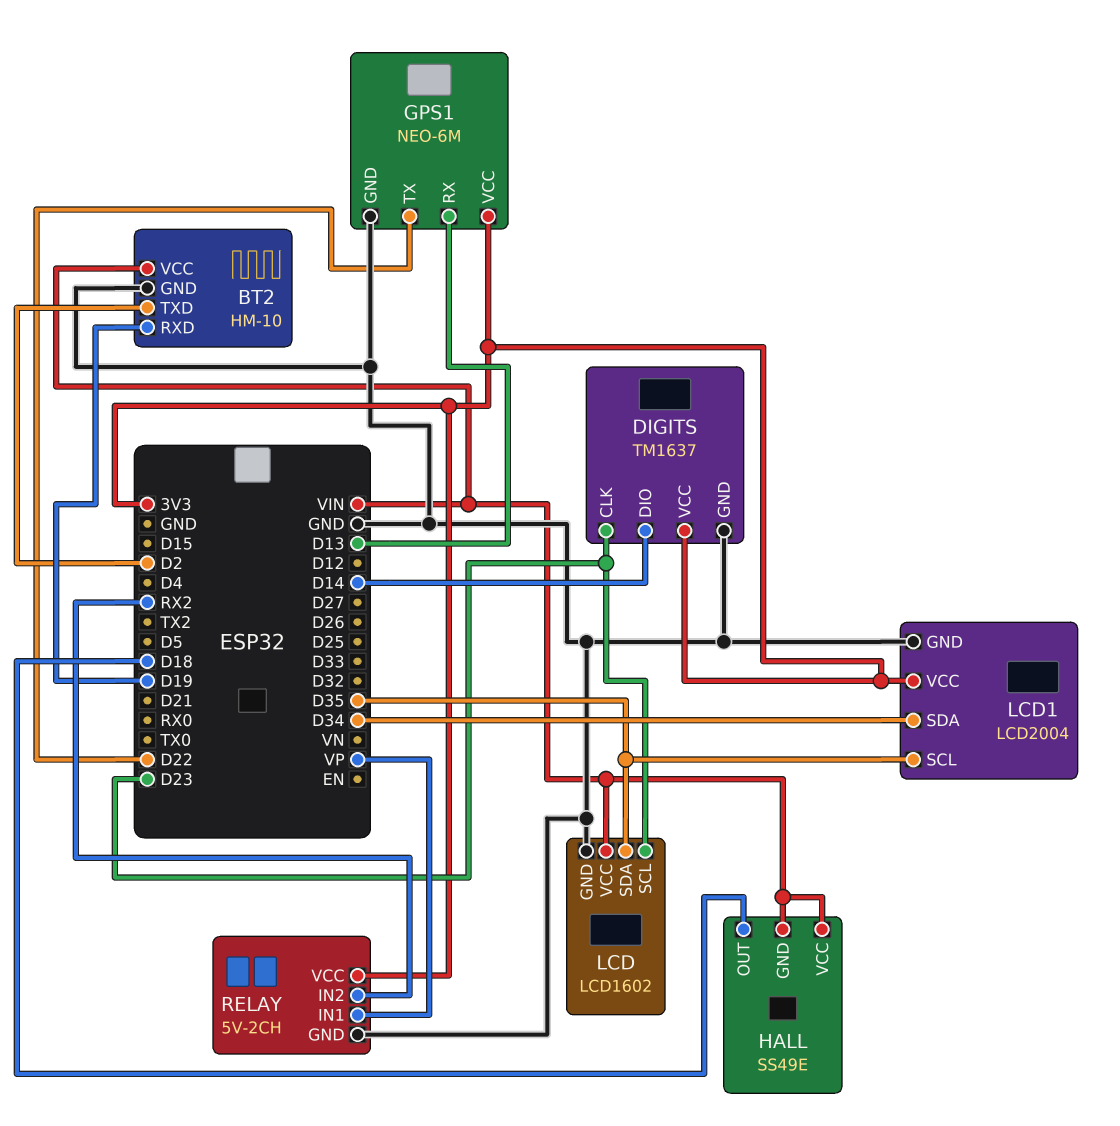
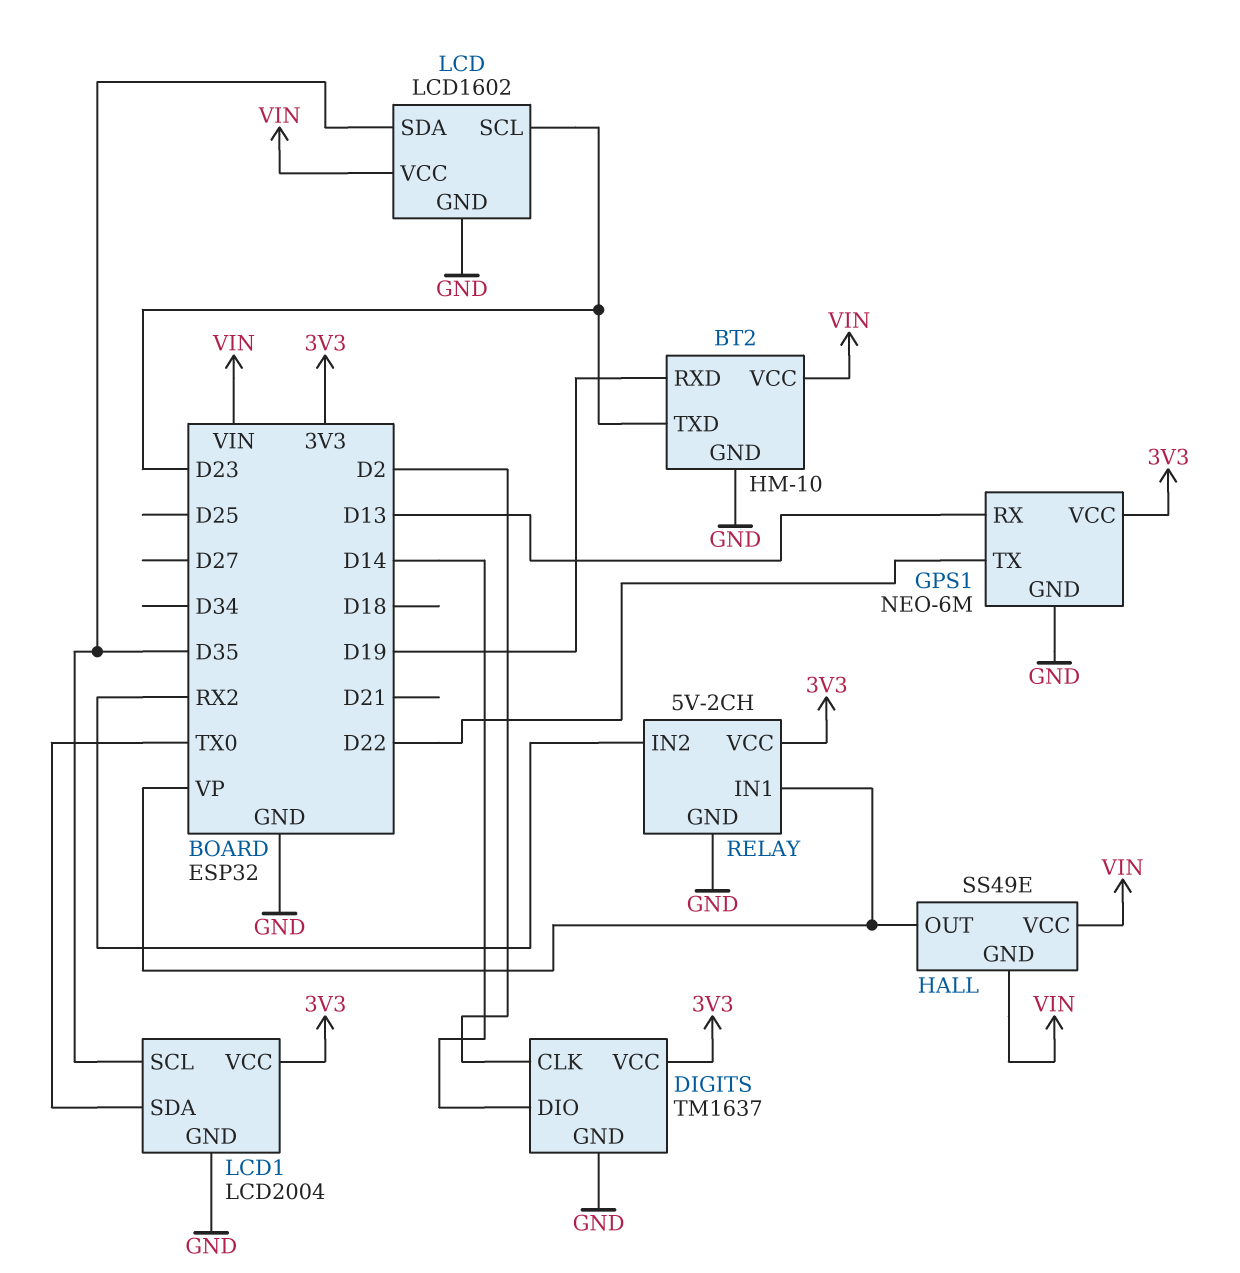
BT2 pin TXD: D2 -> D23
DIGITS pin CLK: D23 -> D2
HALL pin OUT: D18 -> VP
LCD1 pin SDA: D34 -> TX0

